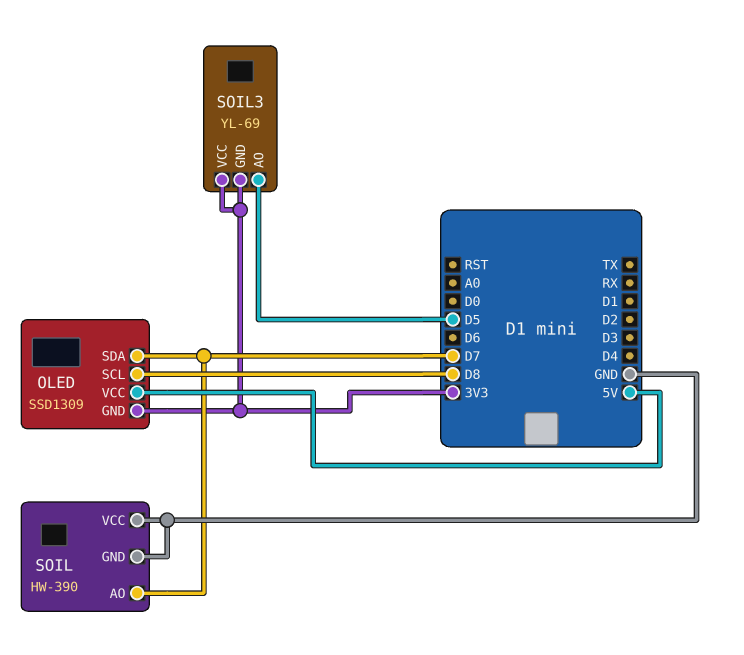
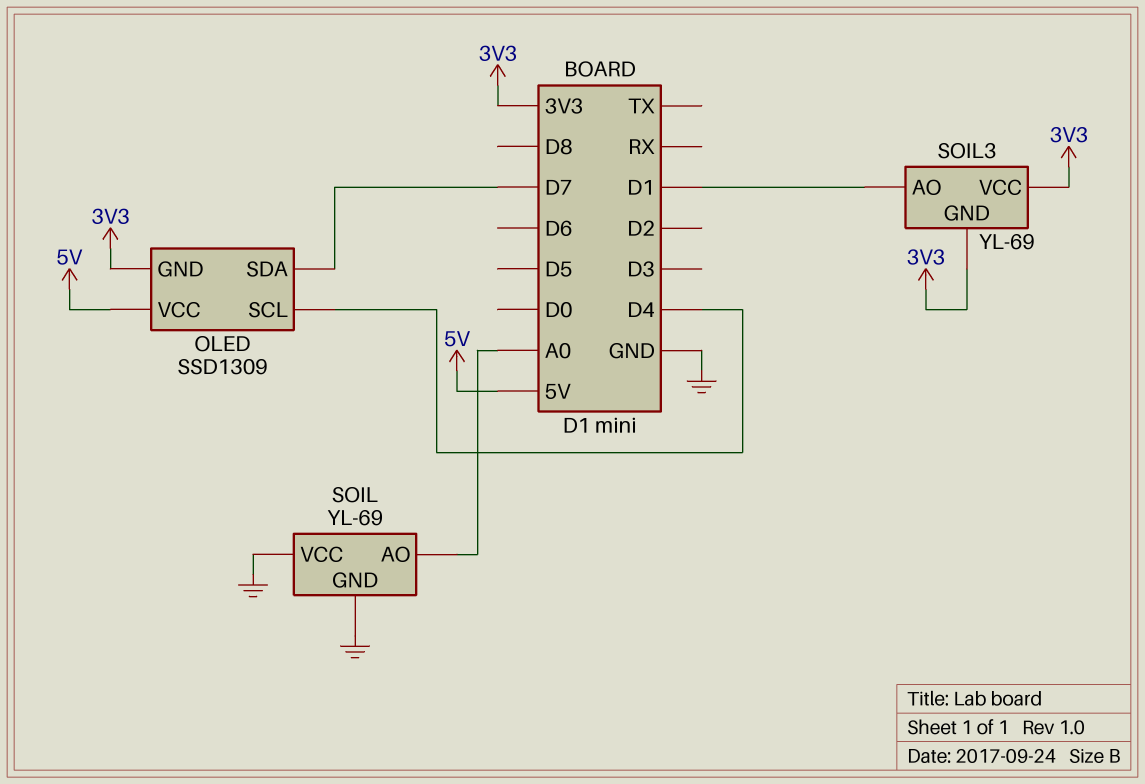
OLED pin SCL: D8 -> D4
SOIL: HW-390 -> YL-69
SOIL pin AO: D7 -> A0
SOIL3 pin AO: D5 -> D1

